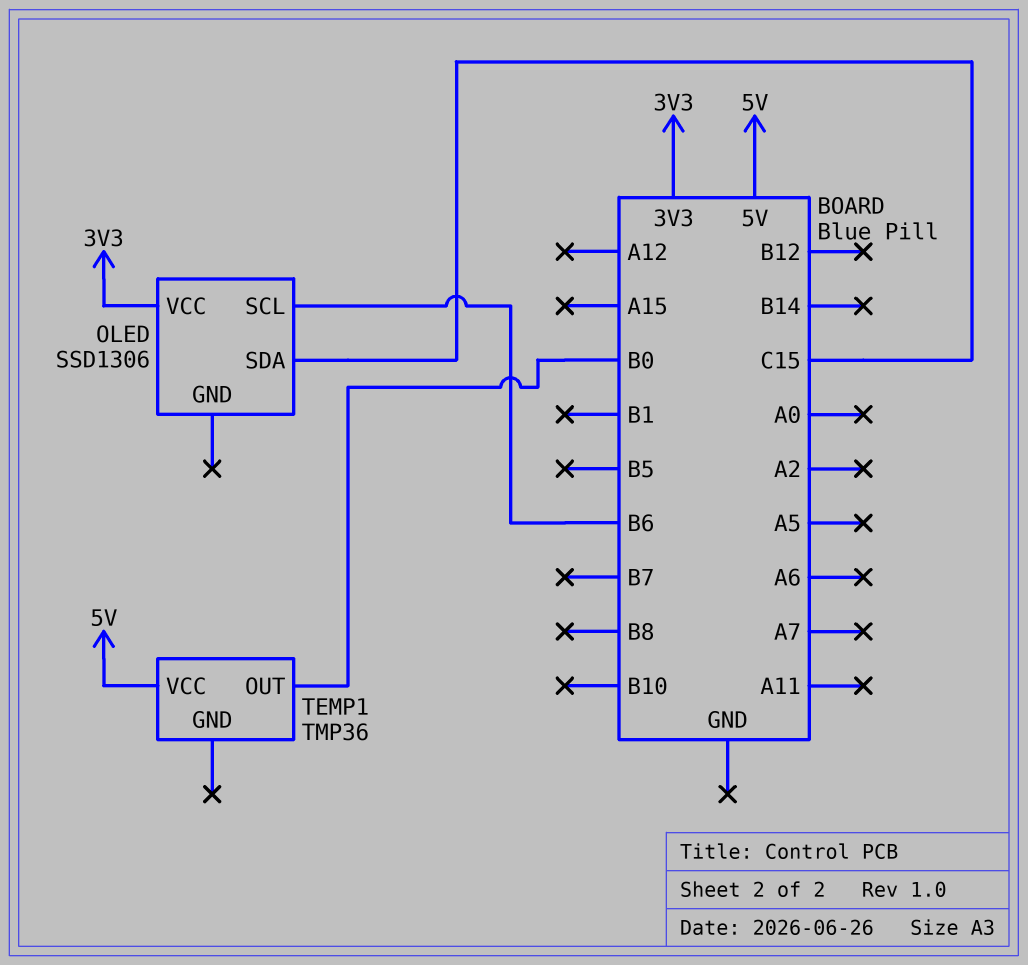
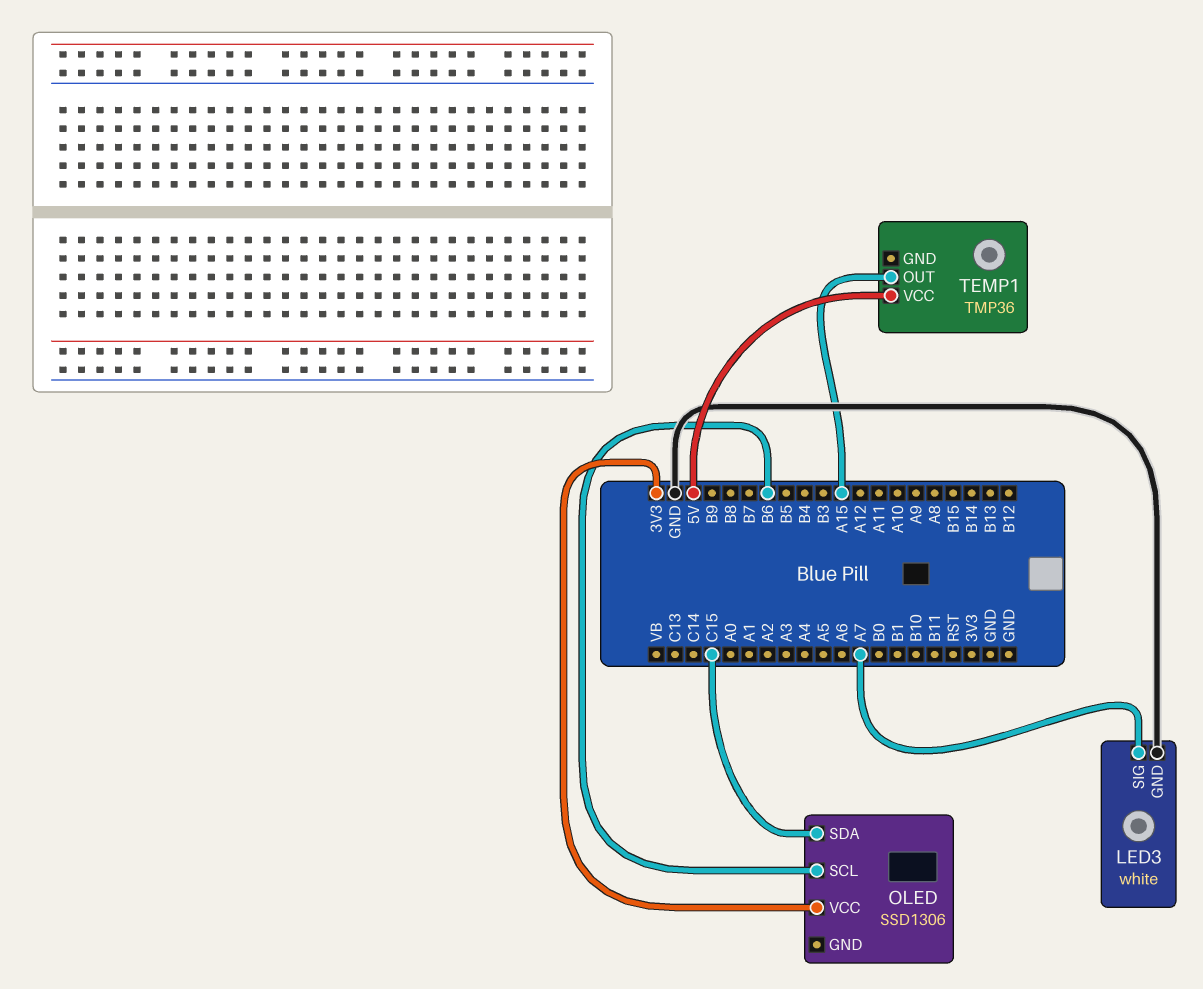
LED3: none -> white
LED3 pin GND: none -> GND
LED3 pin SIG: none -> A7
TEMP1 pin OUT: B0 -> A15

